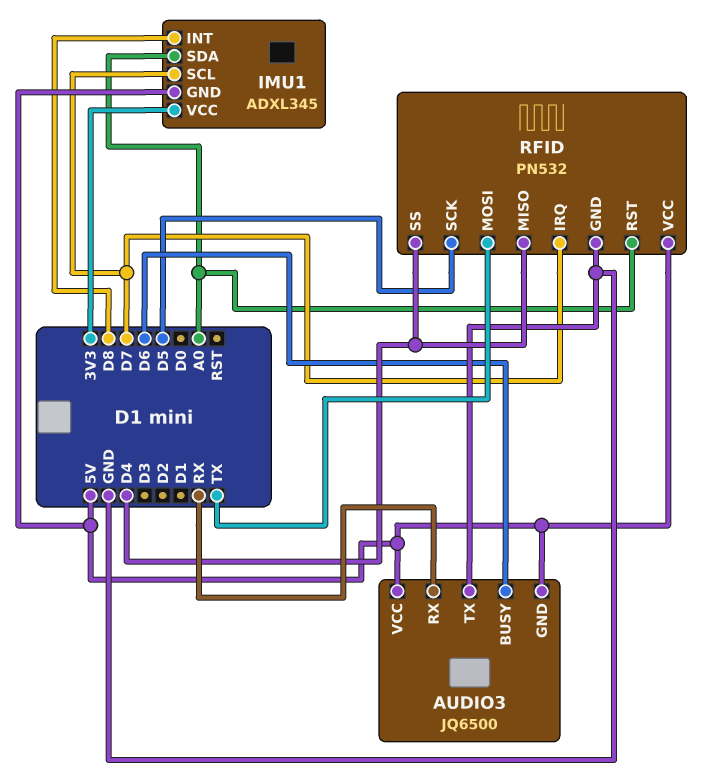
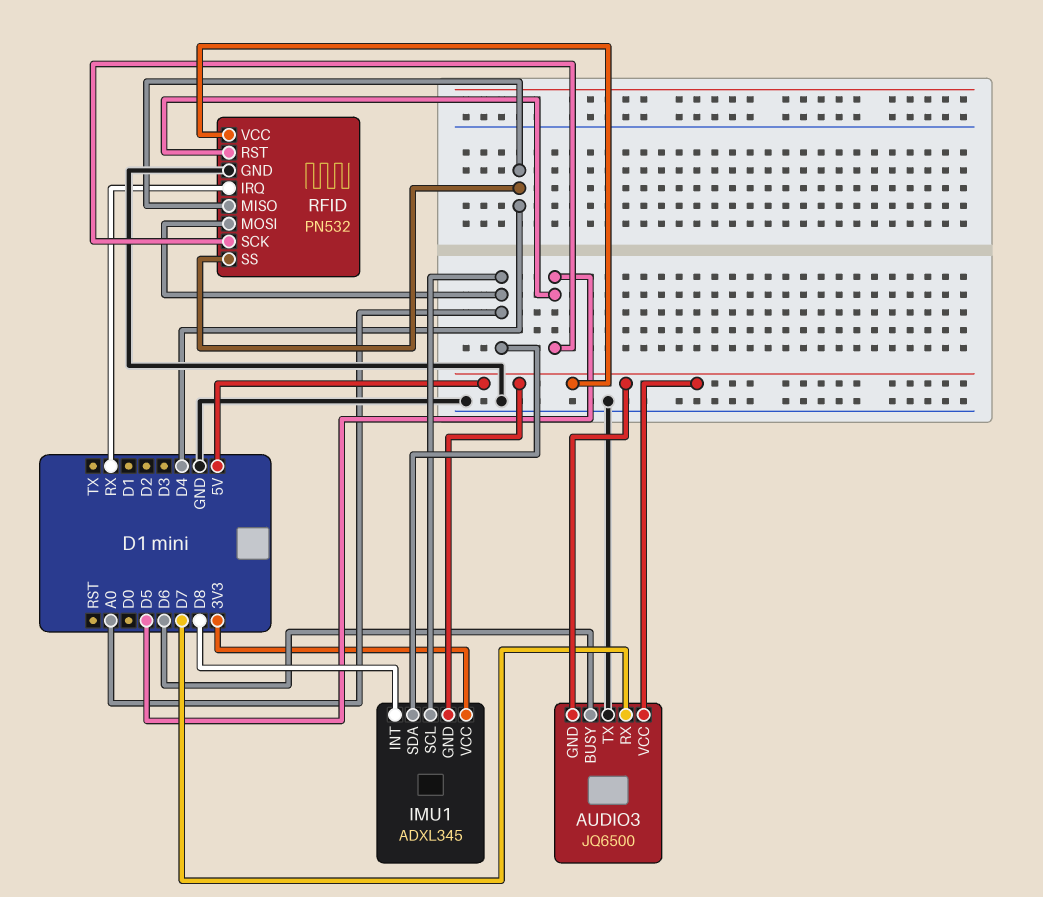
AUDIO3 pin RX: RX -> D7
IMU1 pin SCL: D7 -> A0
RFID pin IRQ: D7 -> RX
RFID pin MOSI: TX -> A0
RFID pin RST: A0 -> D5

